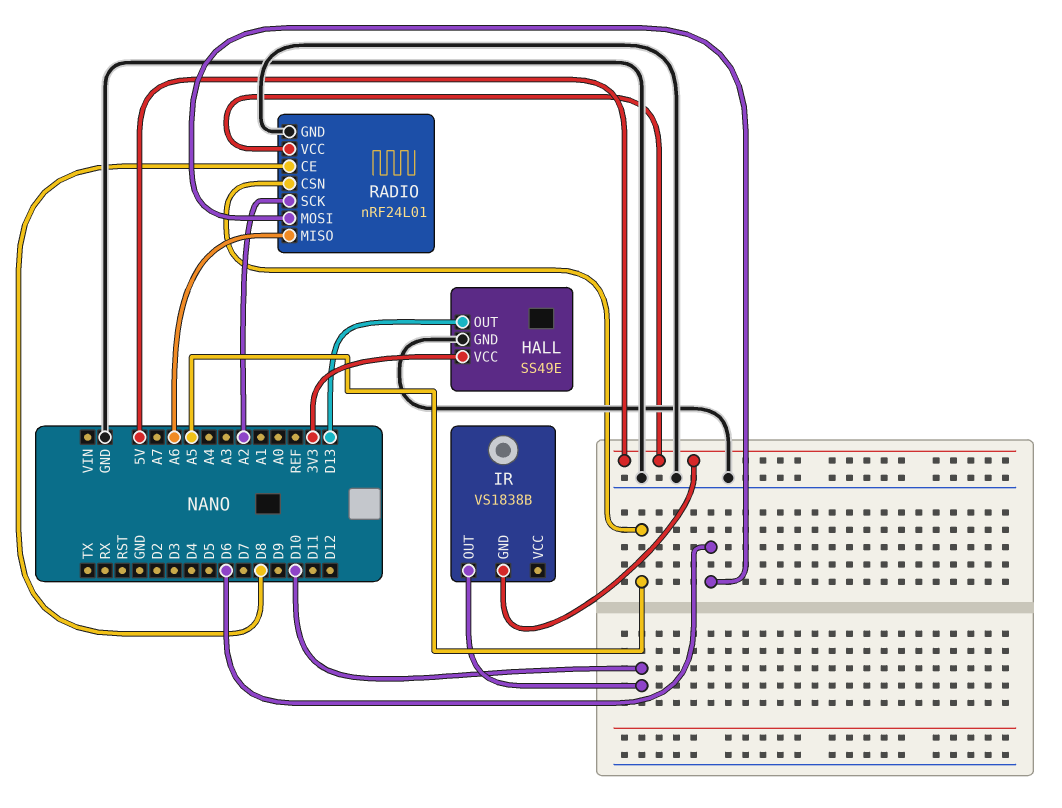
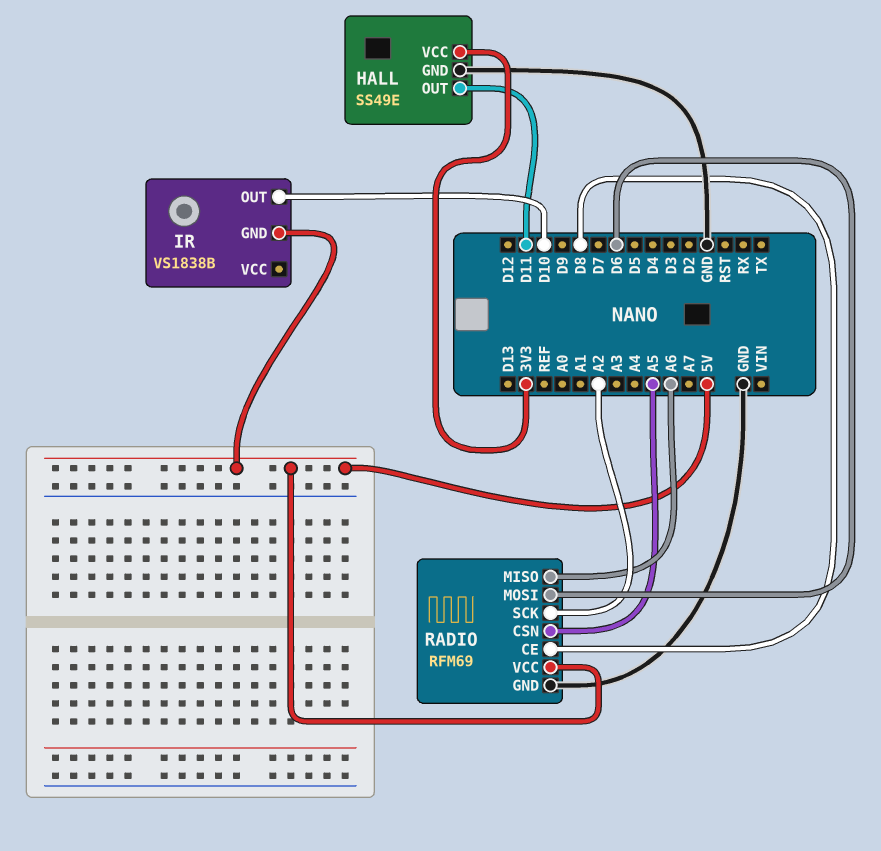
HALL pin OUT: D13 -> D11
RADIO: nRF24L01 -> RFM69

